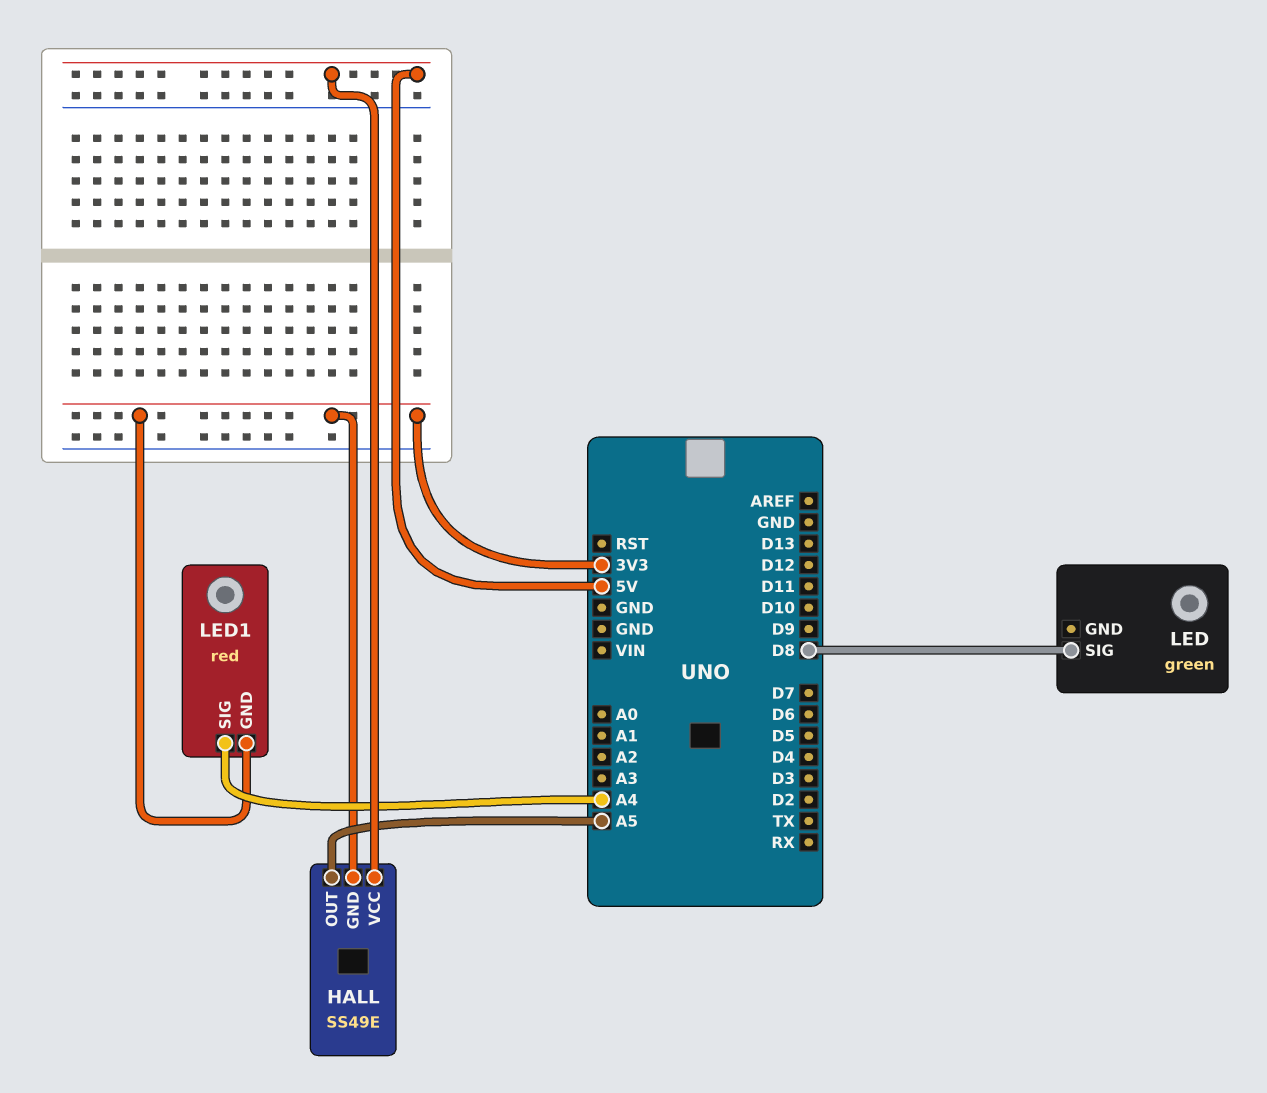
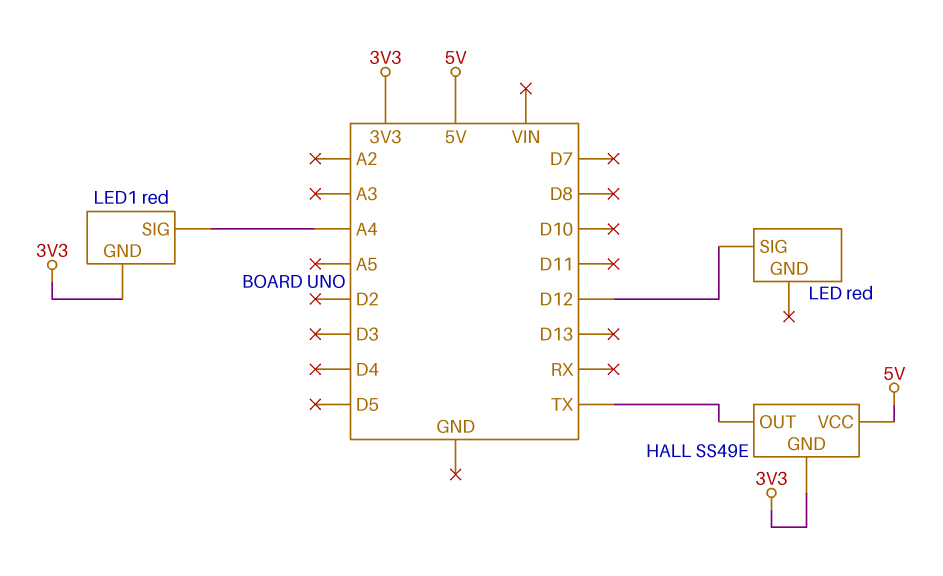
HALL pin OUT: A5 -> TX
LED: green -> red
LED pin SIG: D8 -> D12

